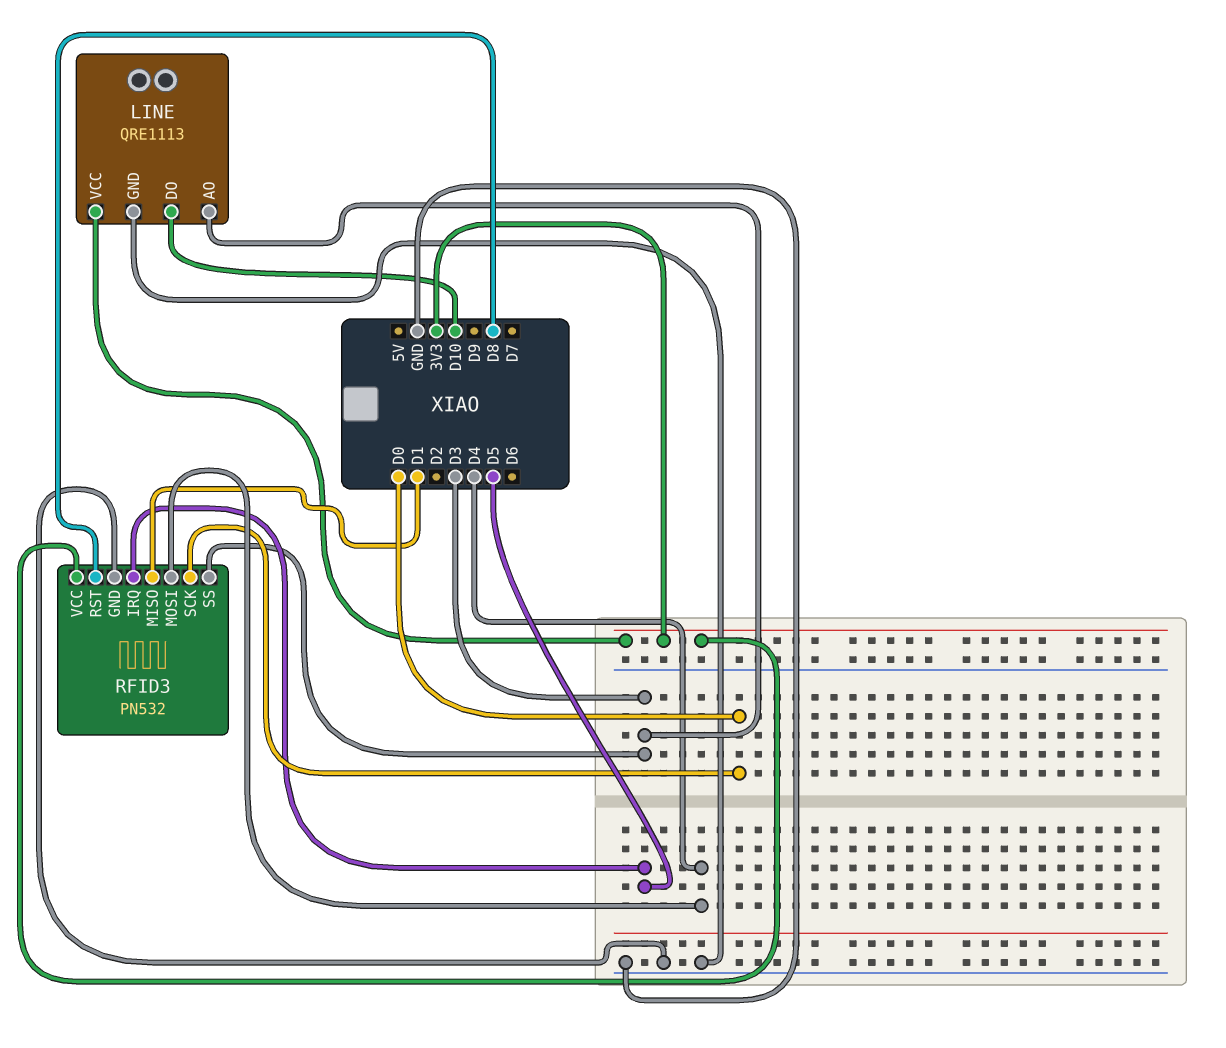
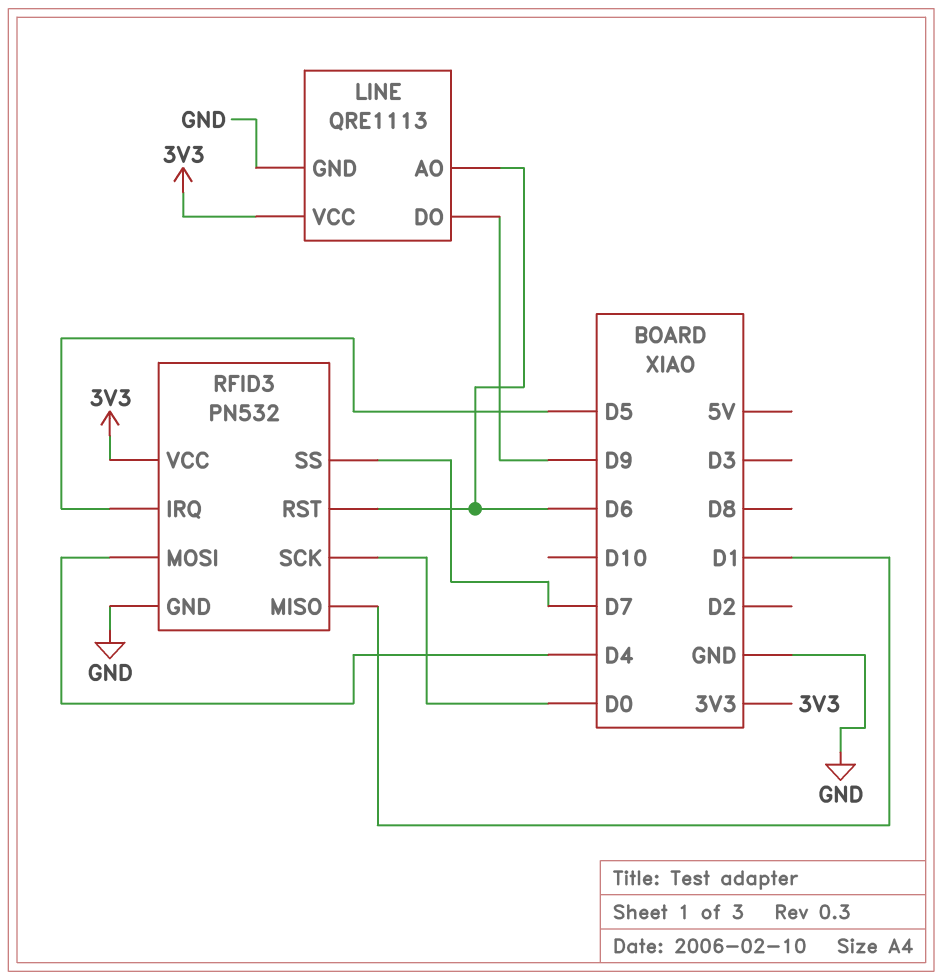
LINE pin AO: D3 -> D6
LINE pin DO: D10 -> D9
RFID3 pin RST: D8 -> D6
RFID3 pin SS: D3 -> D7

